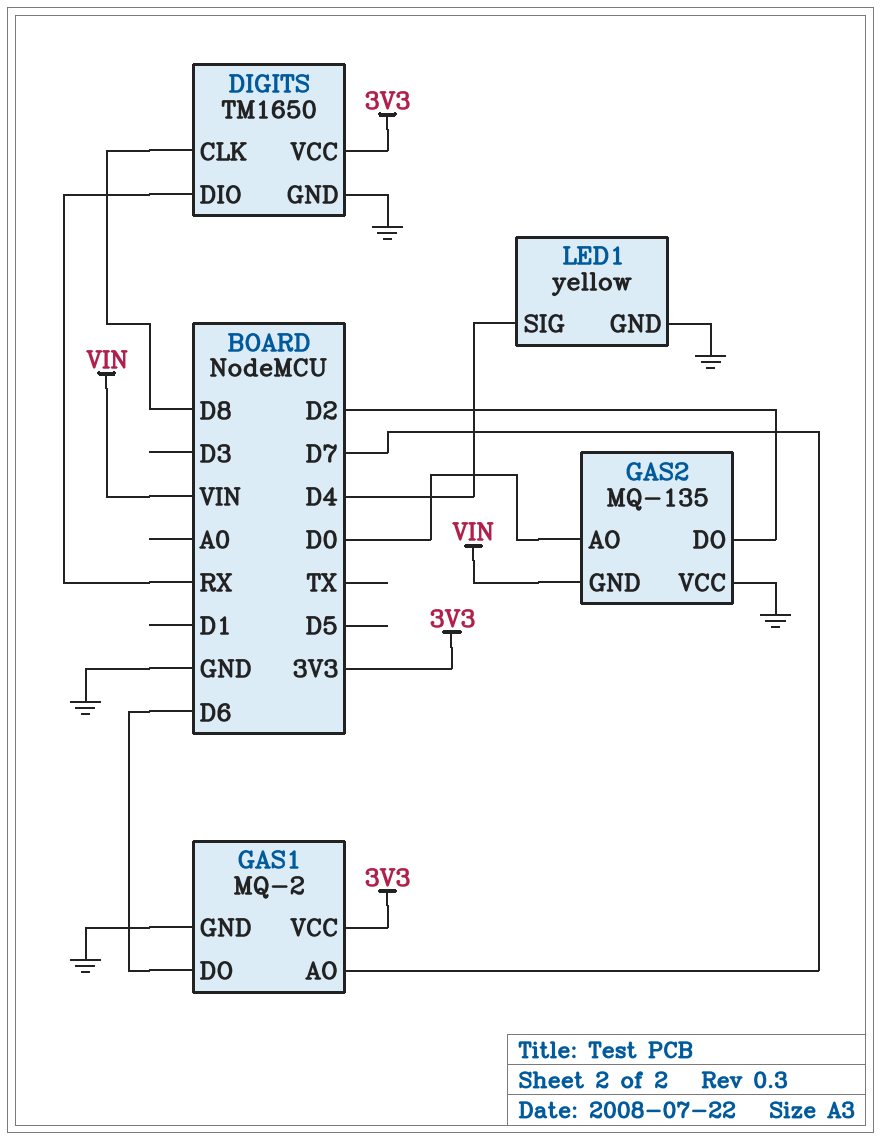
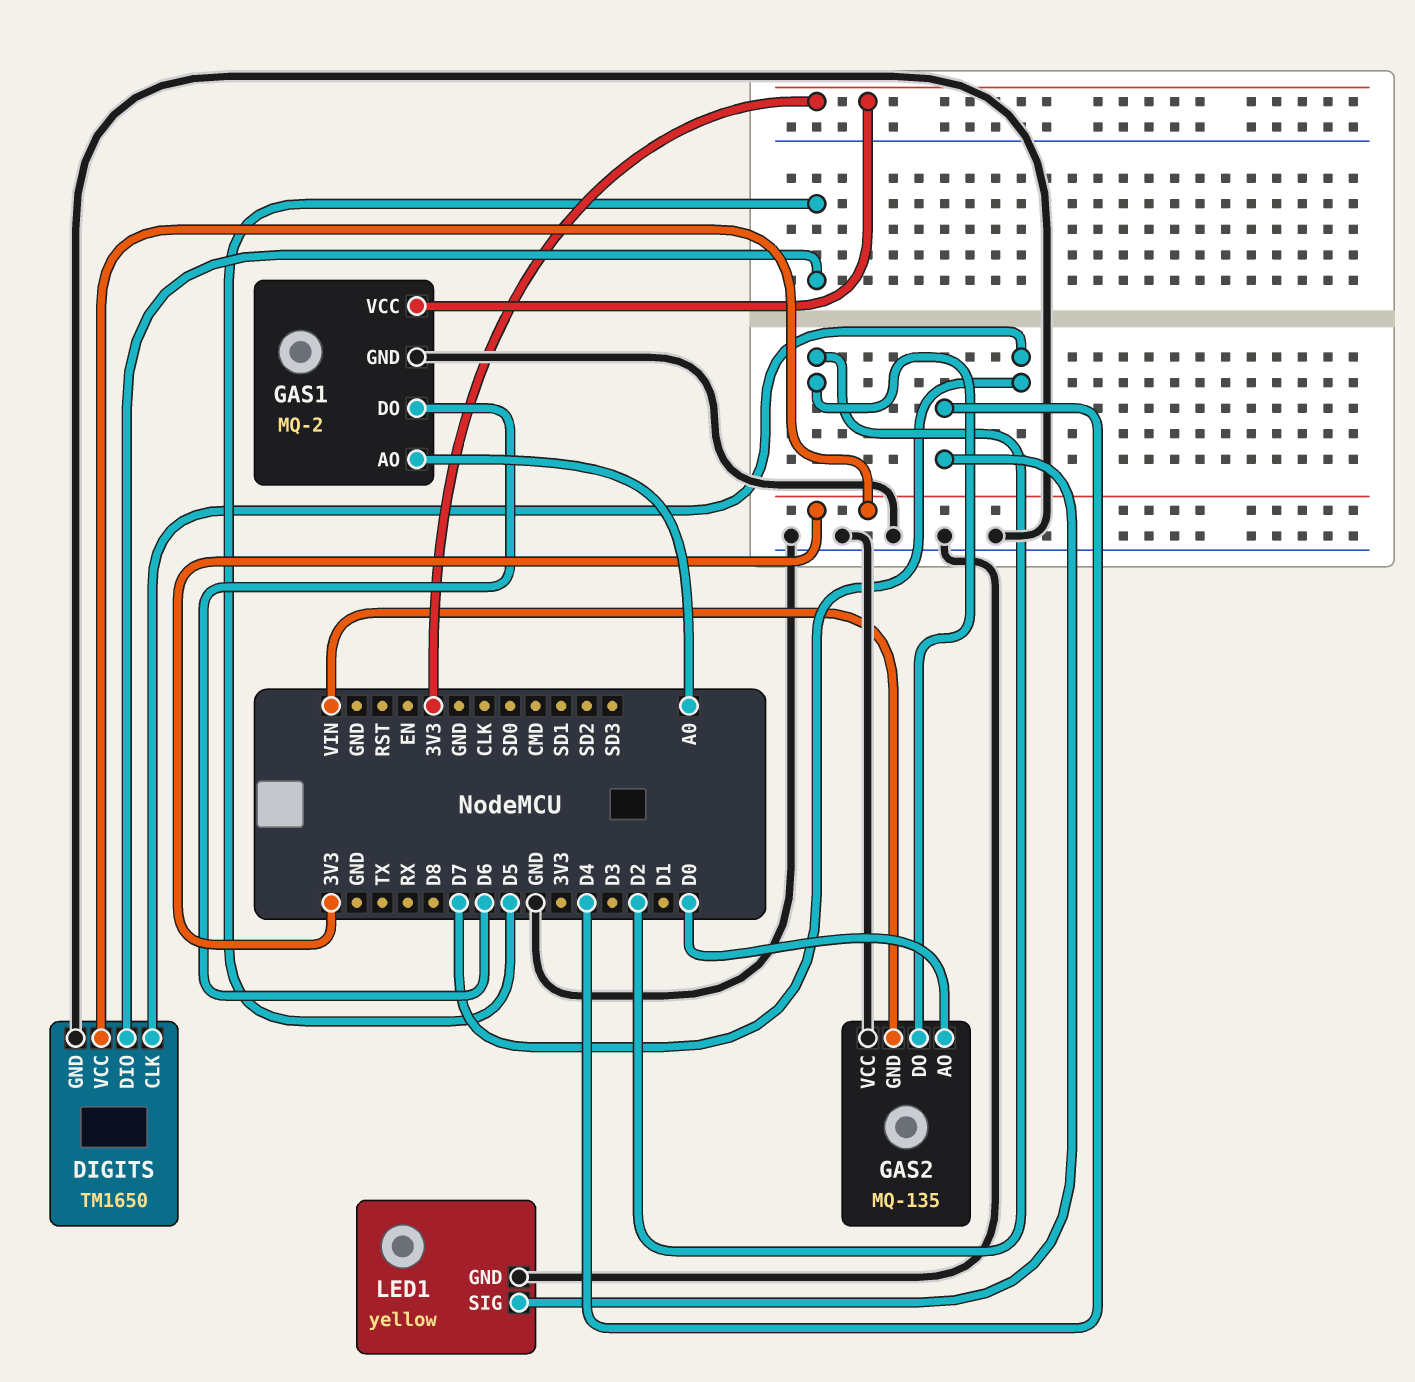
DIGITS pin CLK: D8 -> D7
DIGITS pin DIO: RX -> D5
GAS1 pin AO: D7 -> A0

